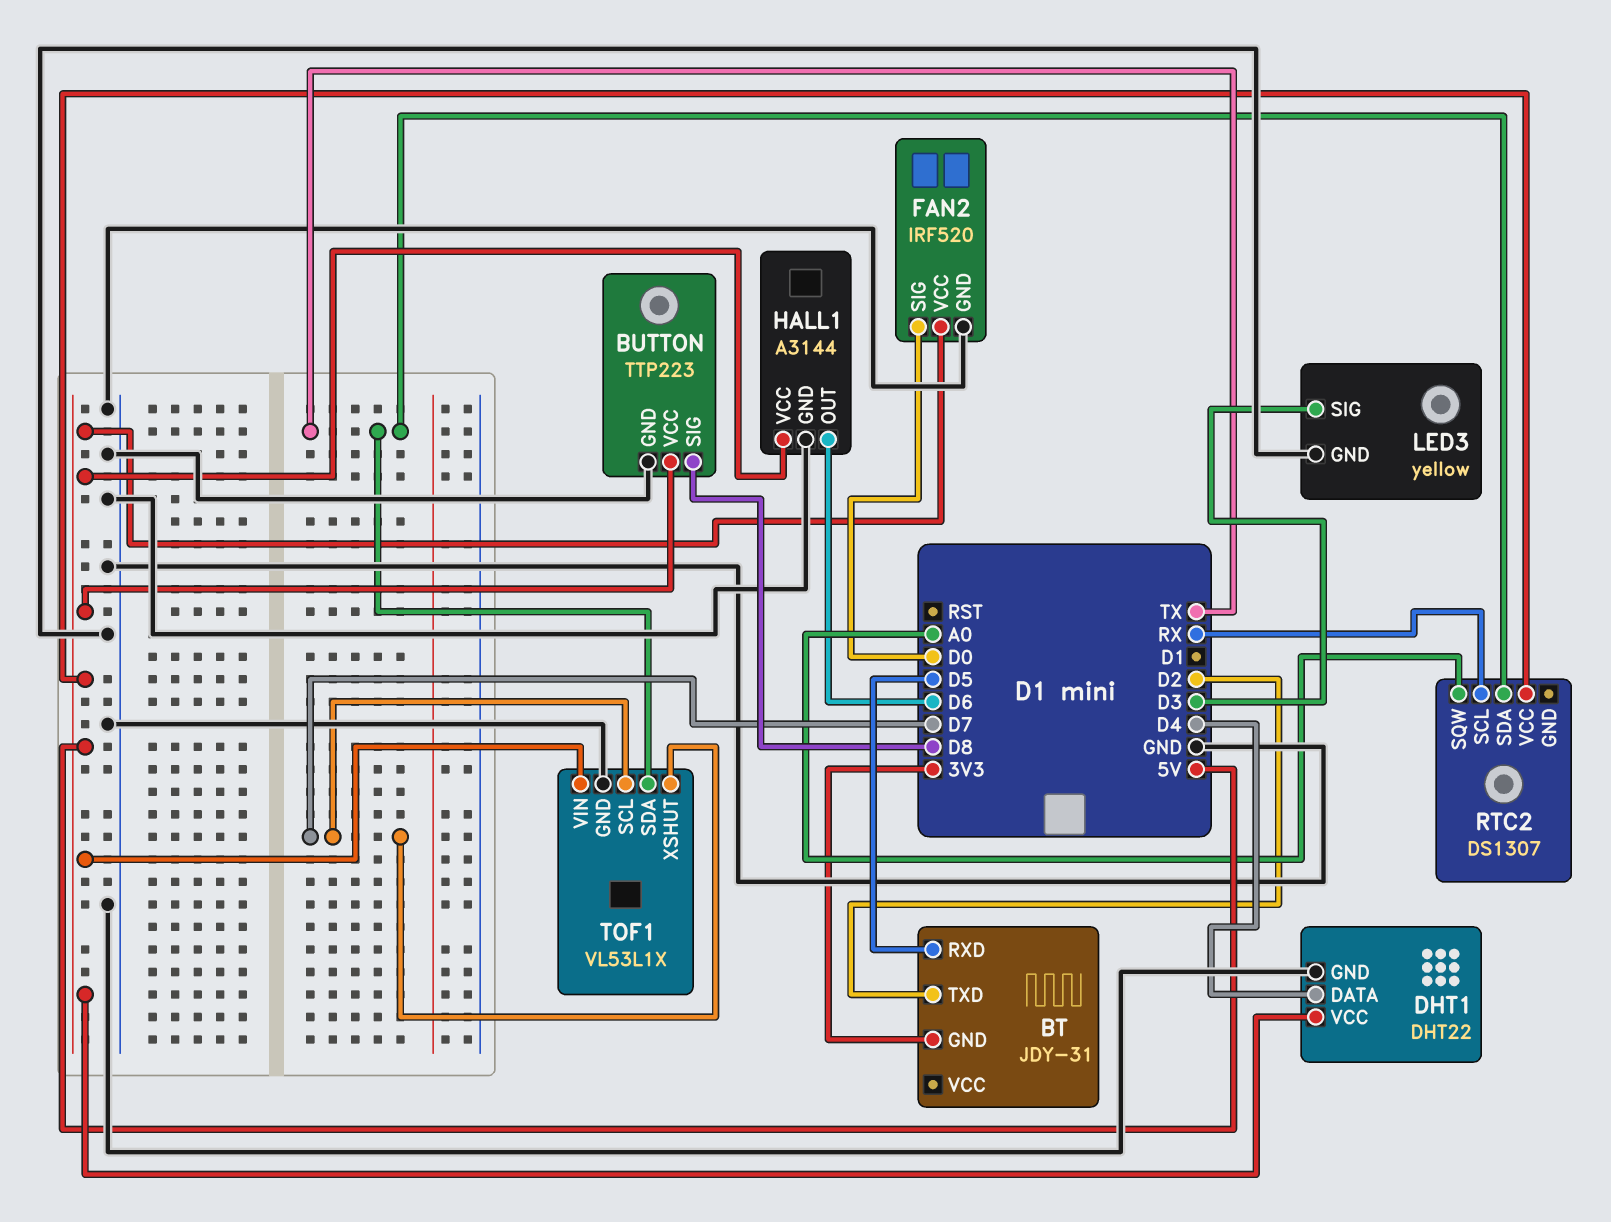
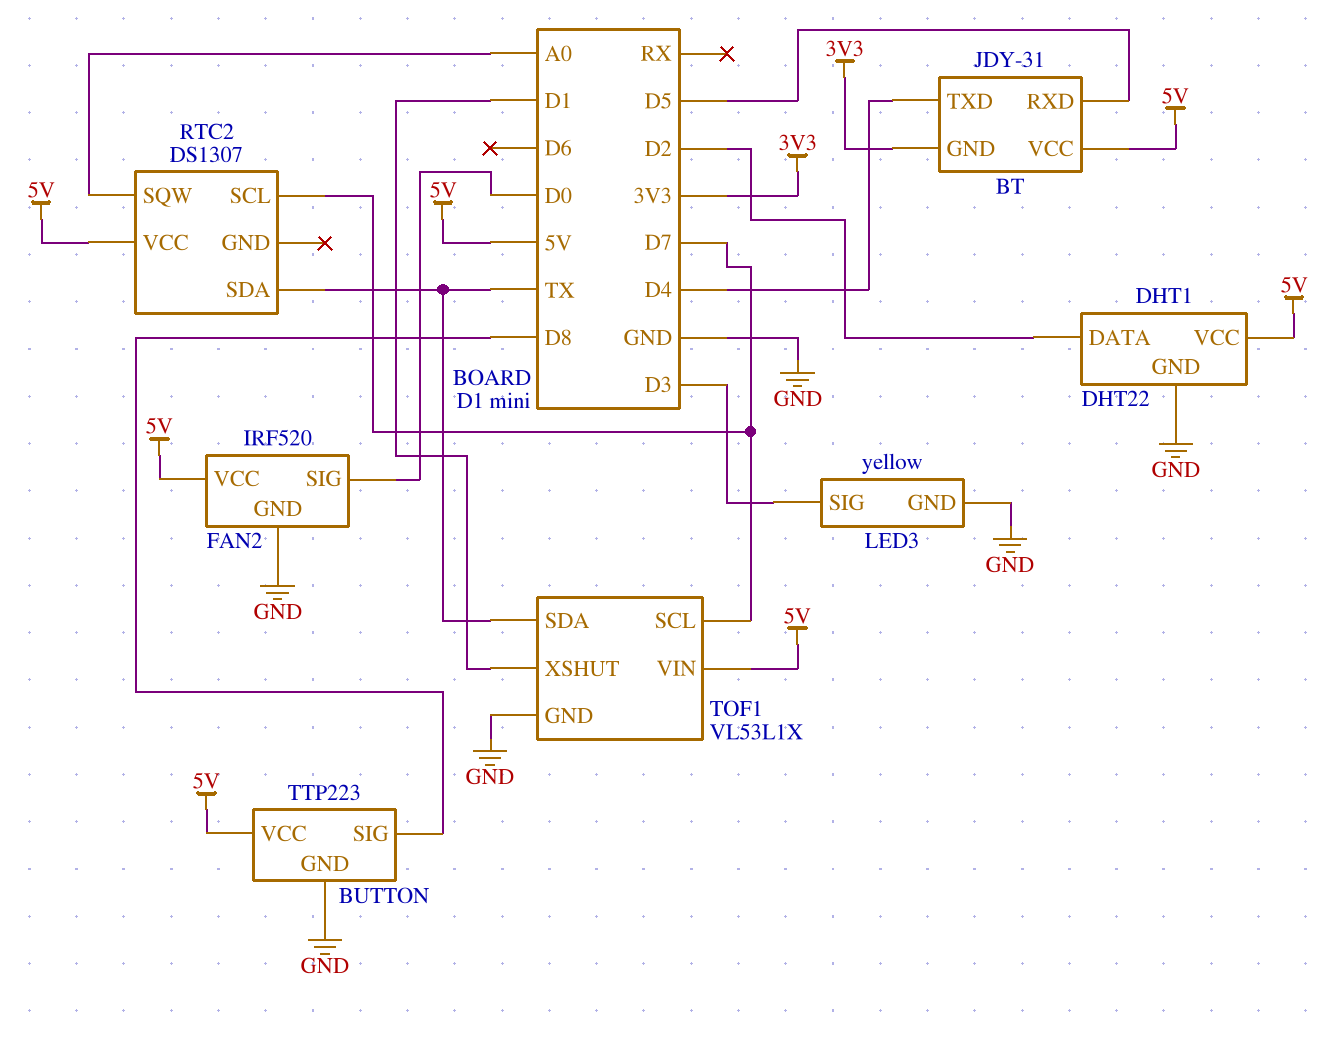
BT pin TXD: D2 -> D4
BT pin VCC: none -> 5V
DHT1 pin DATA: D4 -> D2
HALL1: A3144 -> none
HALL1 pin GND: GND -> none
HALL1 pin OUT: D6 -> none
HALL1 pin VCC: 5V -> none
RTC2 pin SCL: RX -> D7
TOF1 pin XSHUT: D7 -> D1

